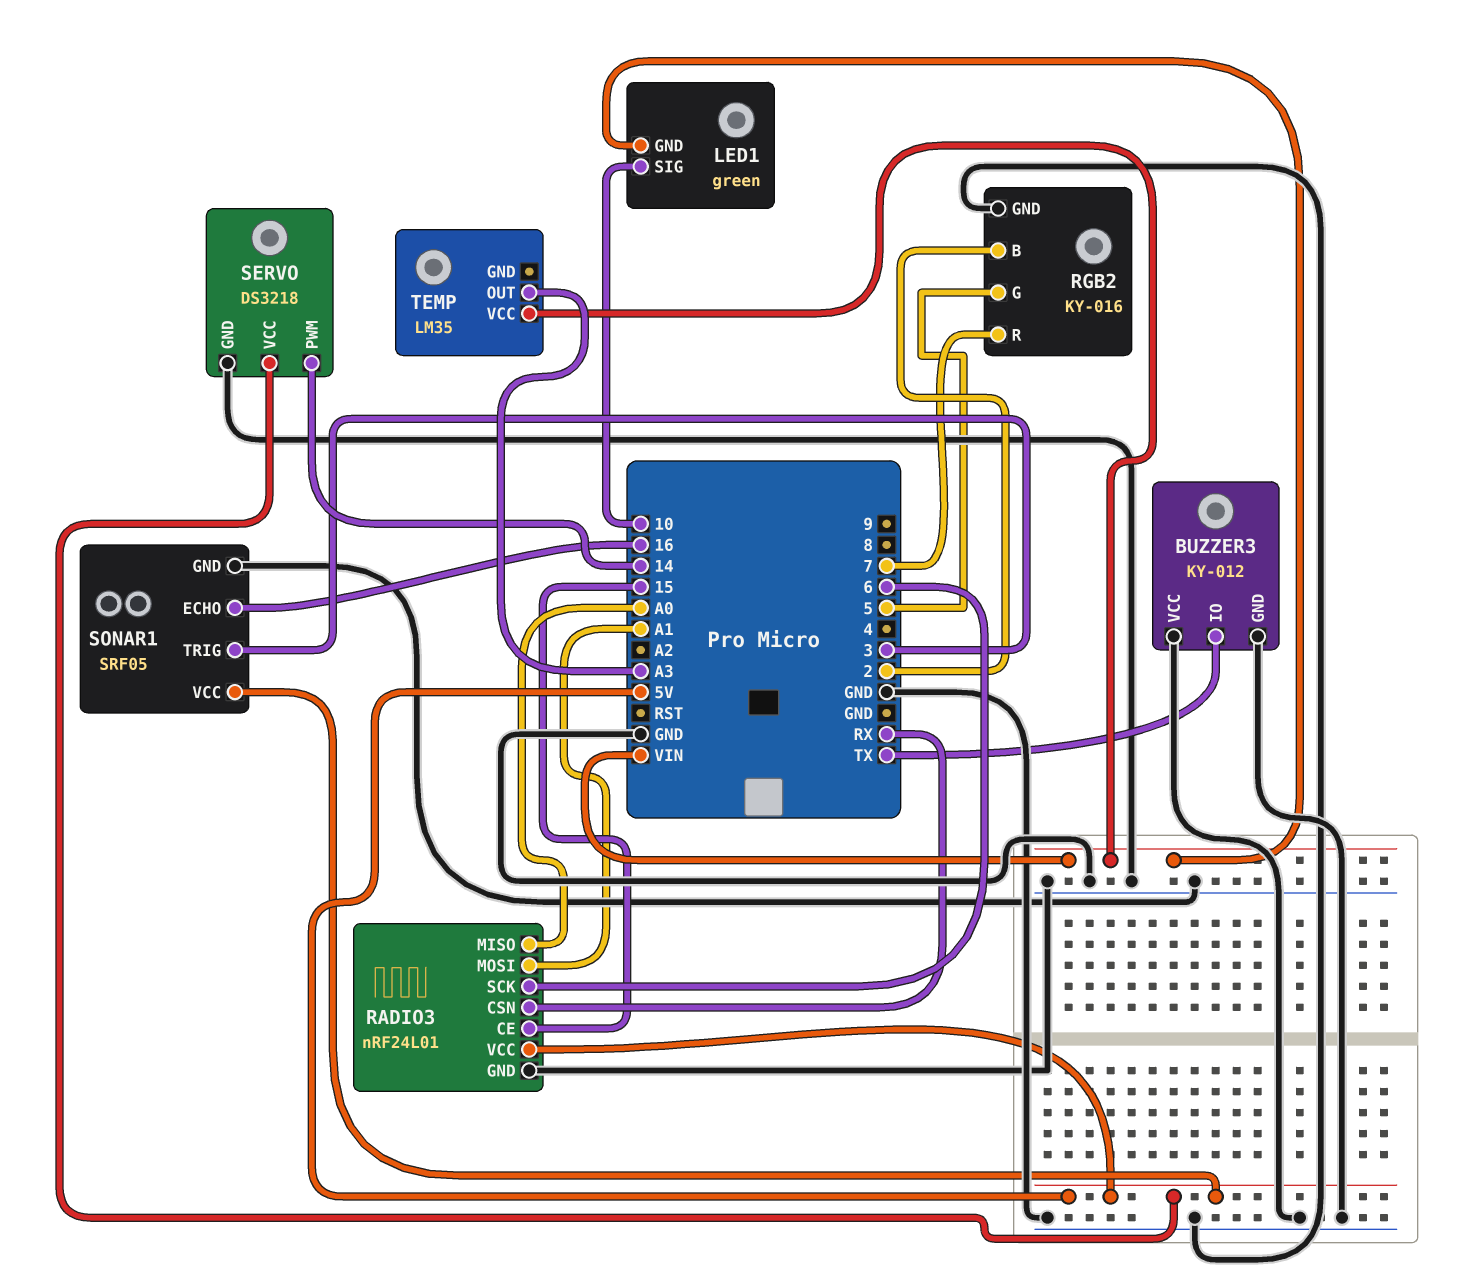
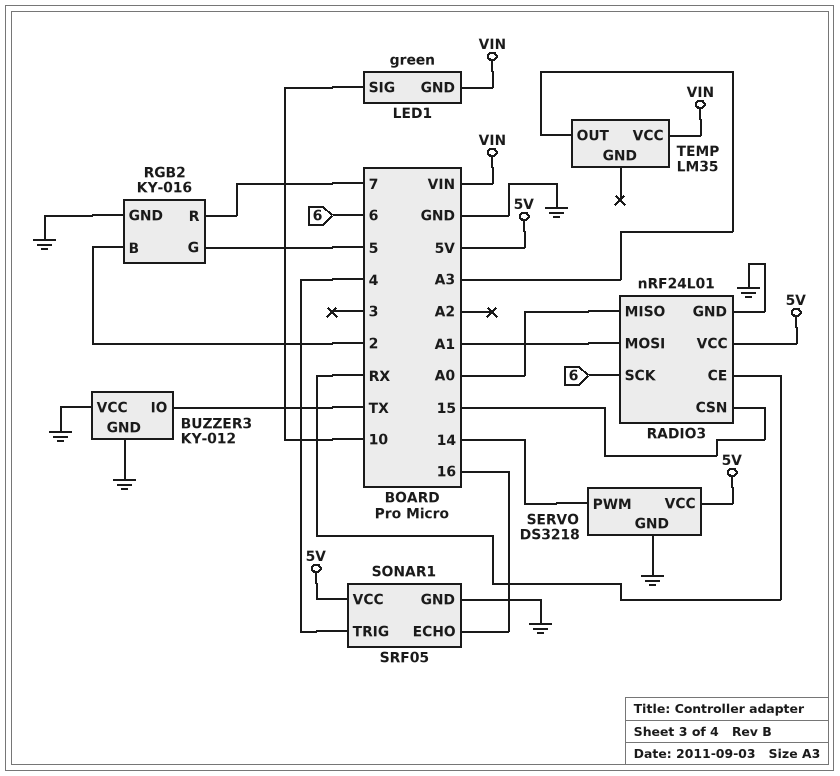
RADIO3 pin CE: 15 -> RX
RADIO3 pin CSN: RX -> 15
SONAR1 pin TRIG: 3 -> 4

